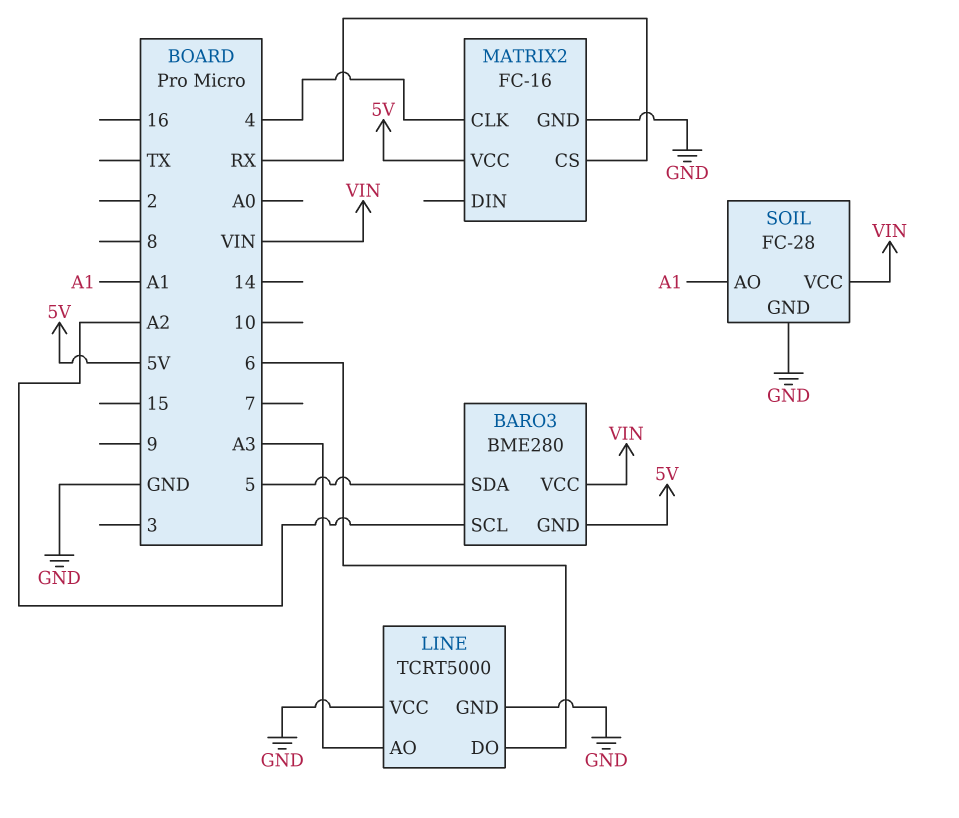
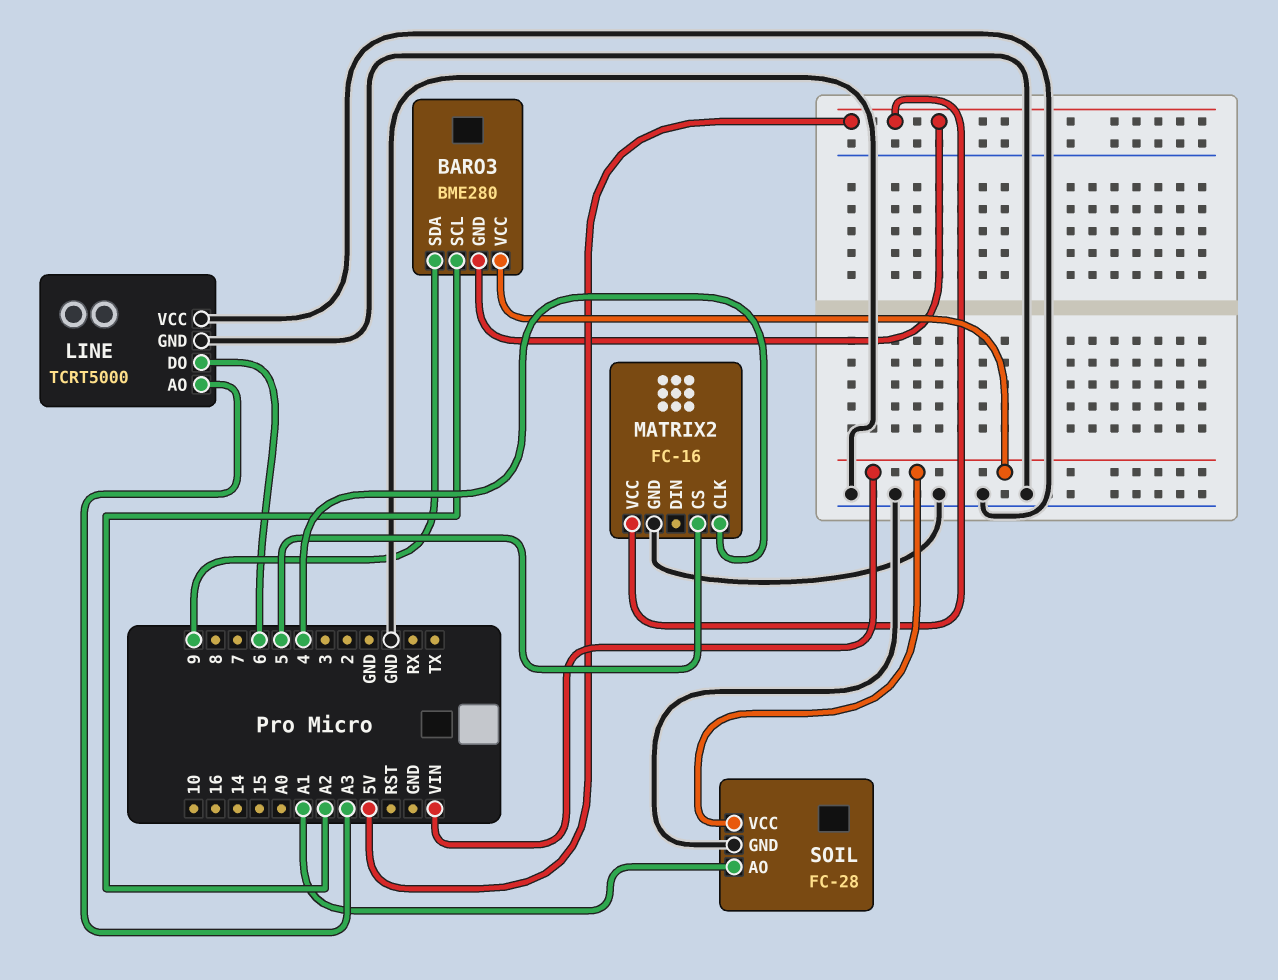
BARO3 pin SDA: 5 -> 9
MATRIX2 pin CS: RX -> 5

